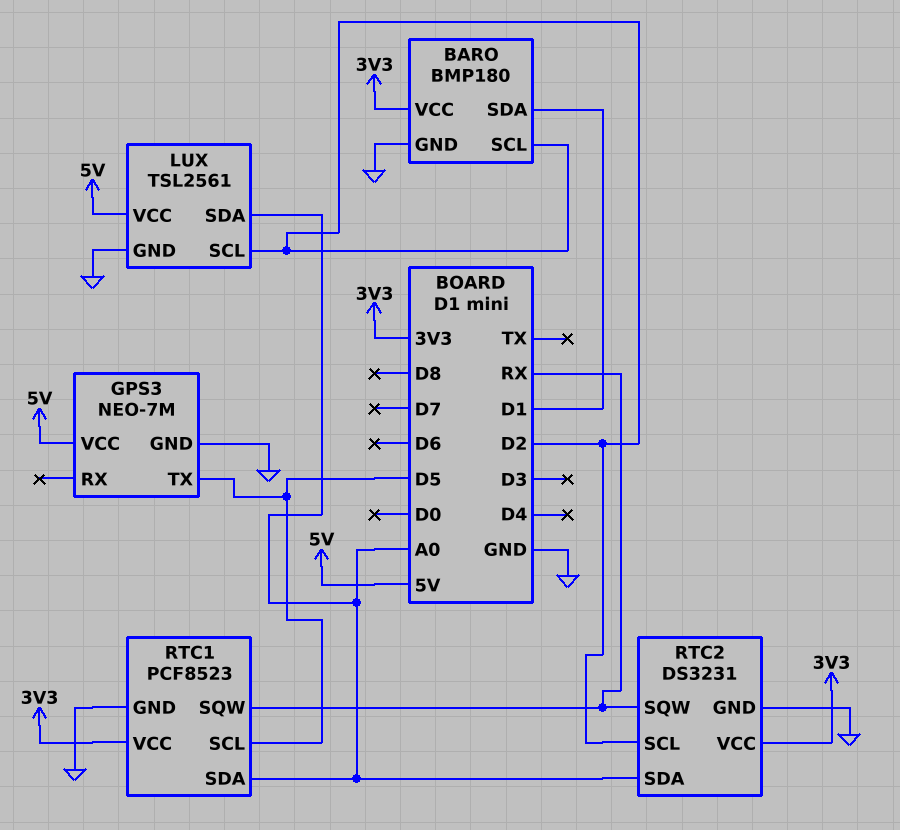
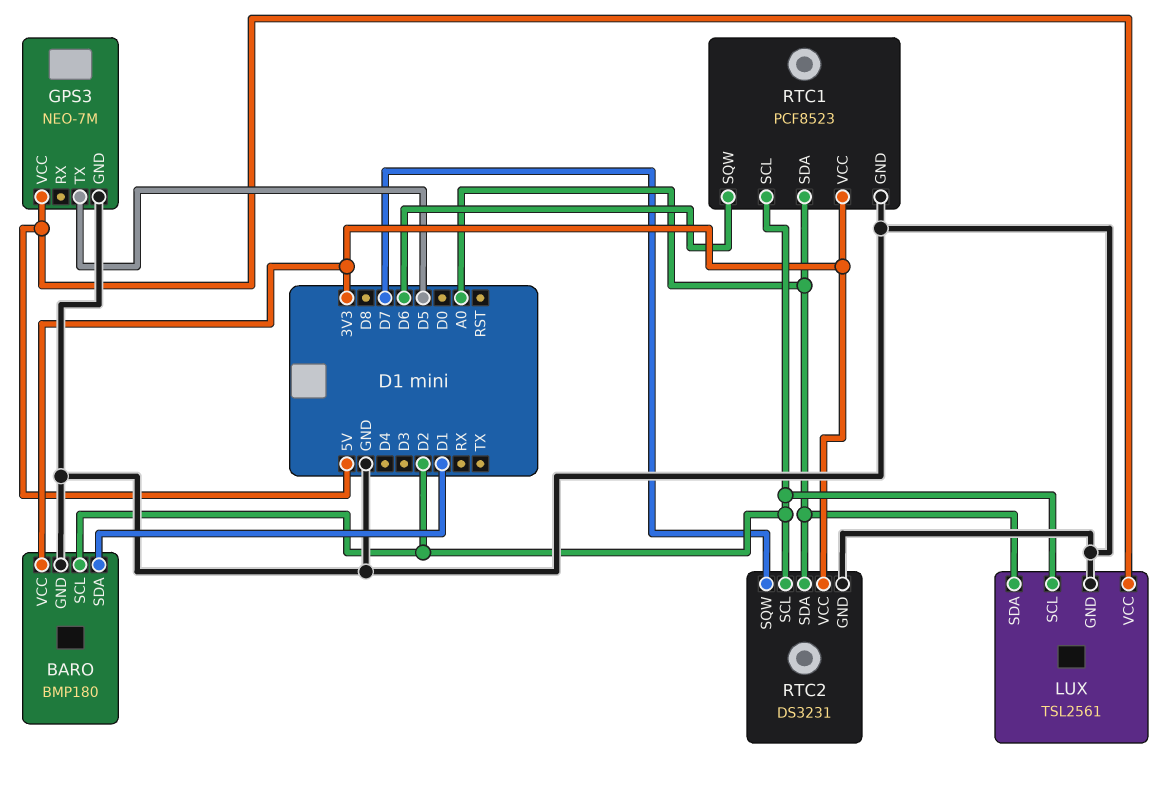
RTC1 pin SCL: D5 -> D2
RTC1 pin SQW: RX -> D6
RTC2 pin SQW: RX -> D7

